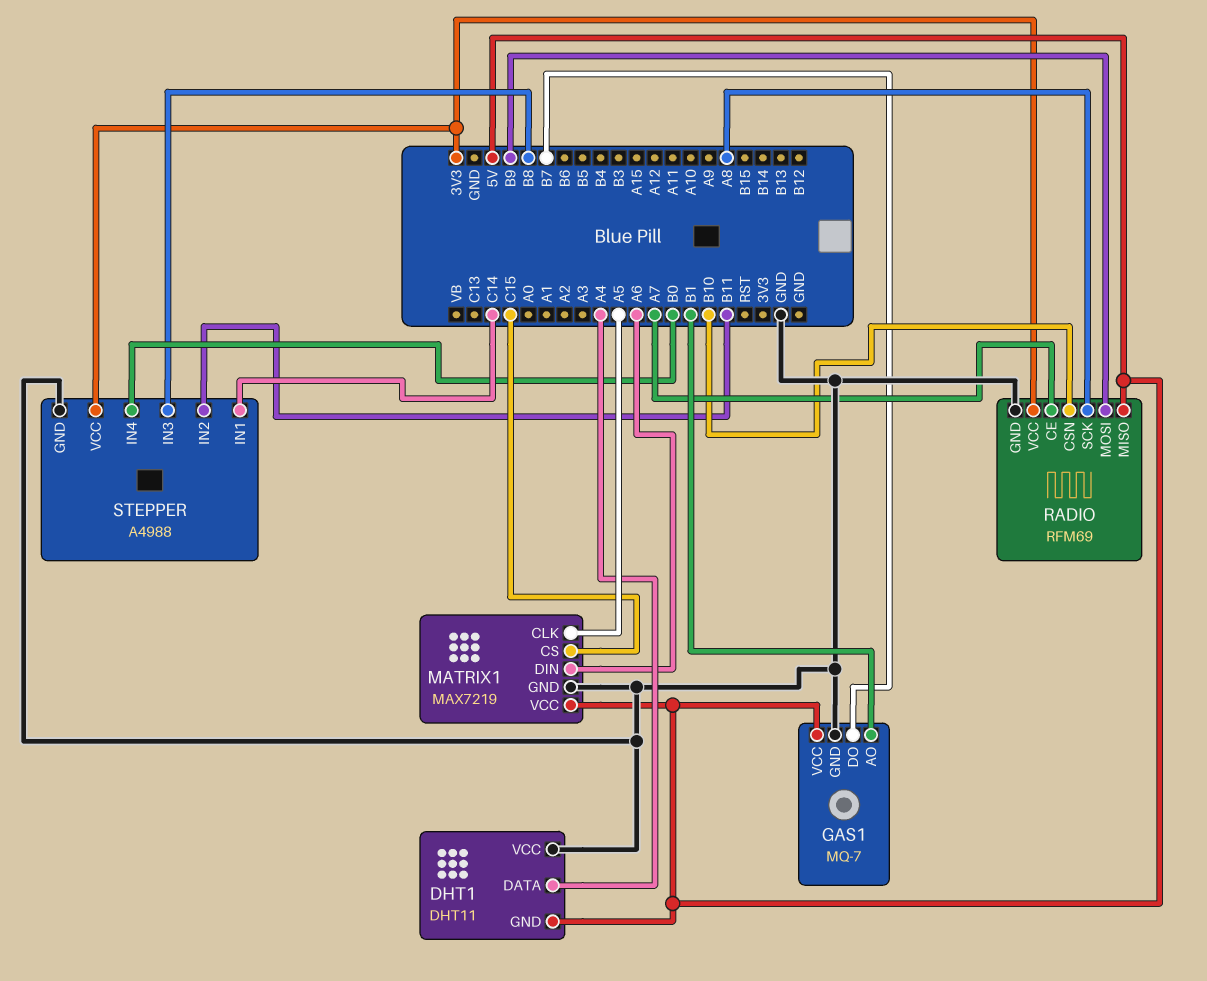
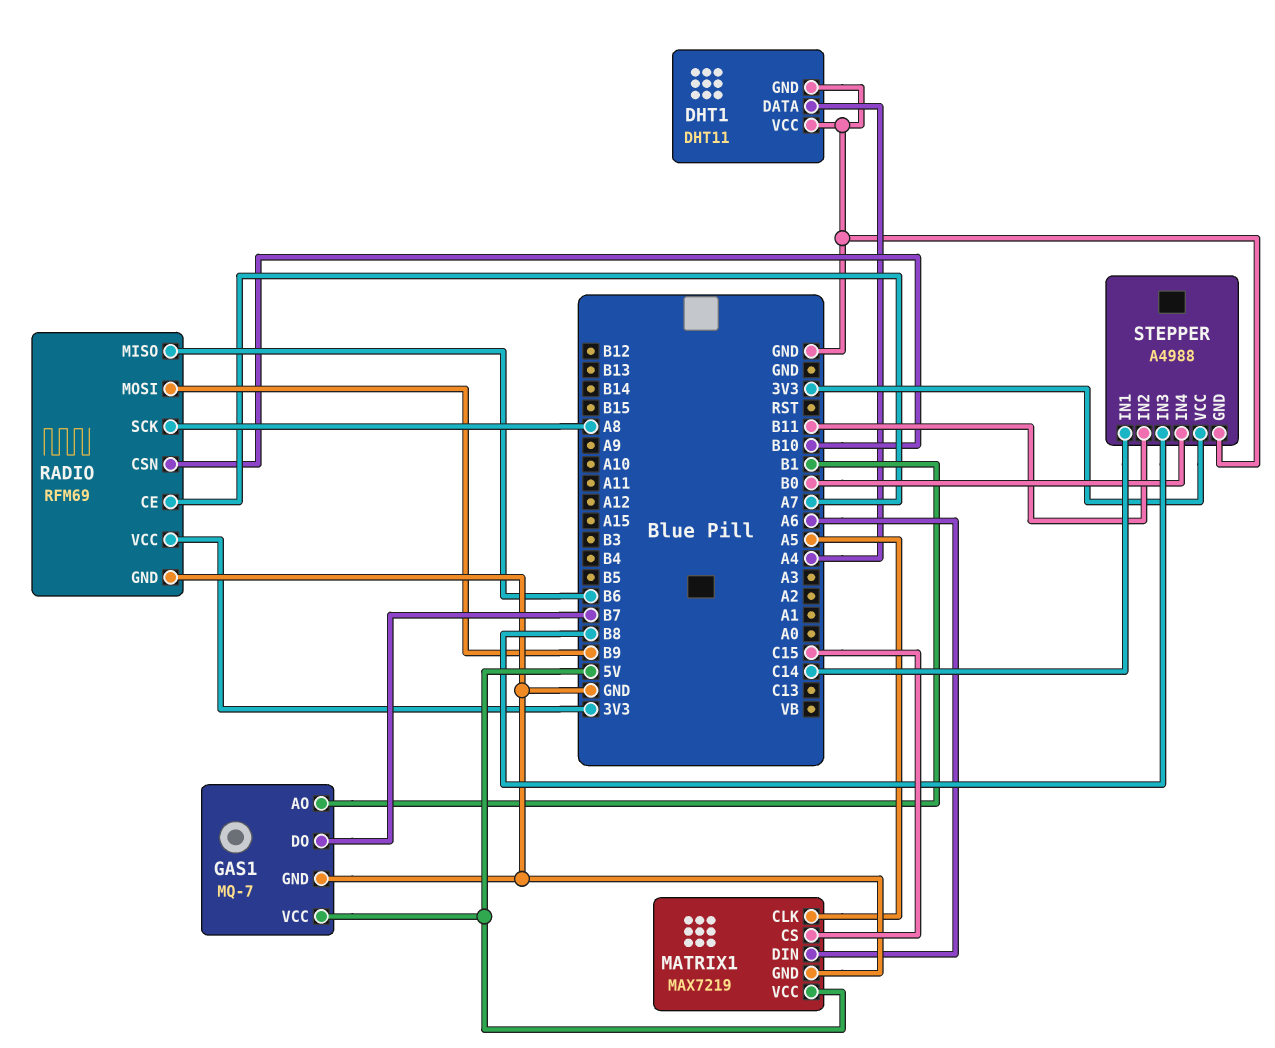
DHT1 pin GND: 5V -> GND
RADIO pin MISO: 5V -> B6

